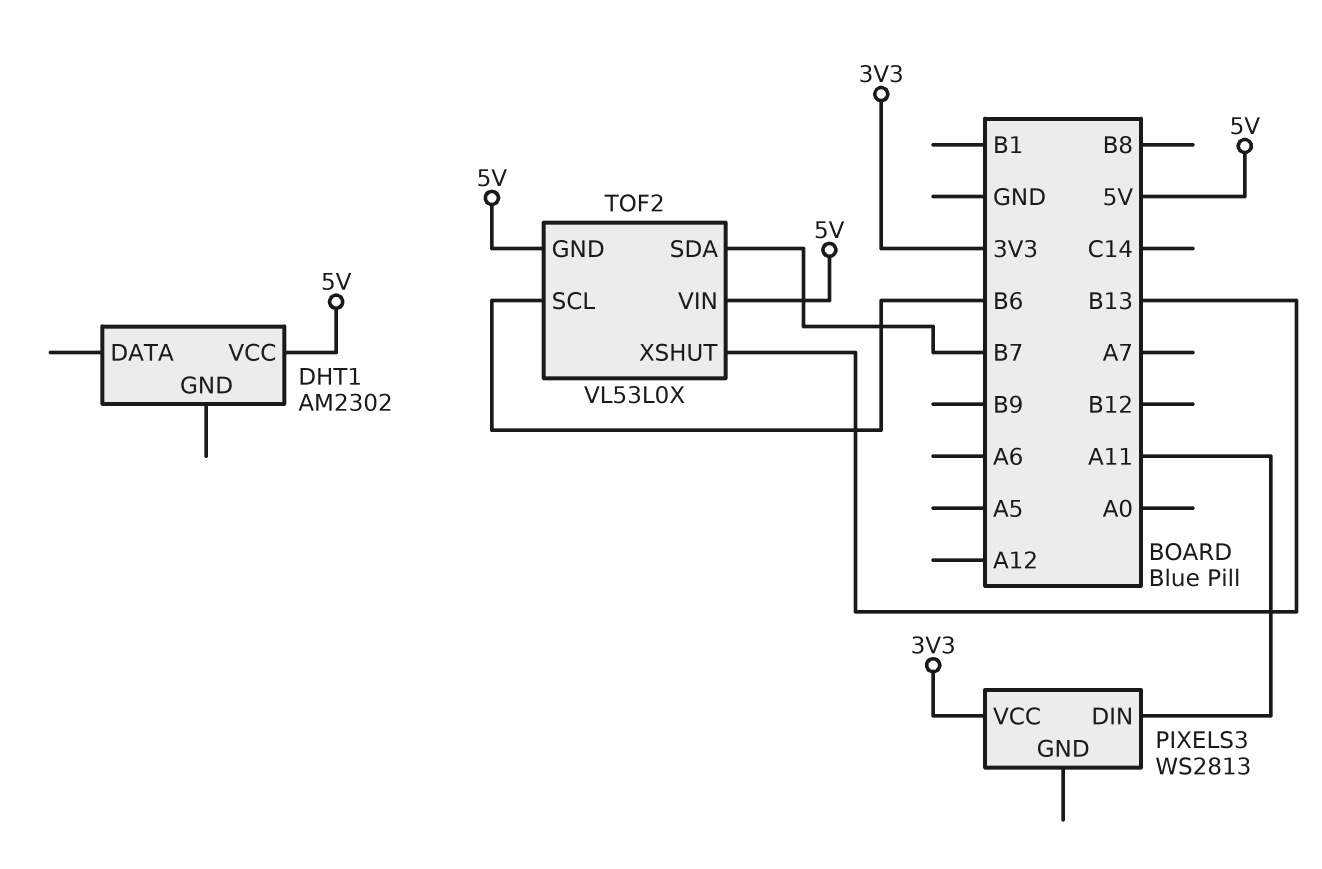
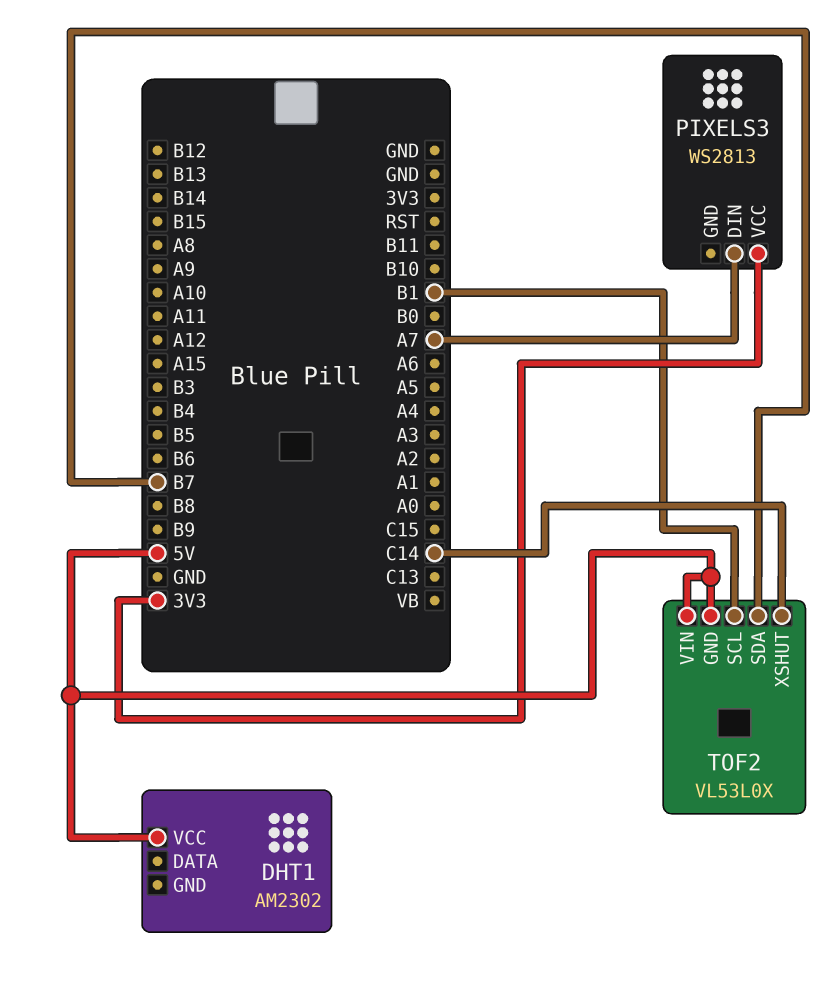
PIXELS3 pin DIN: A11 -> A7
TOF2 pin SCL: B6 -> B1
TOF2 pin XSHUT: B13 -> C14

